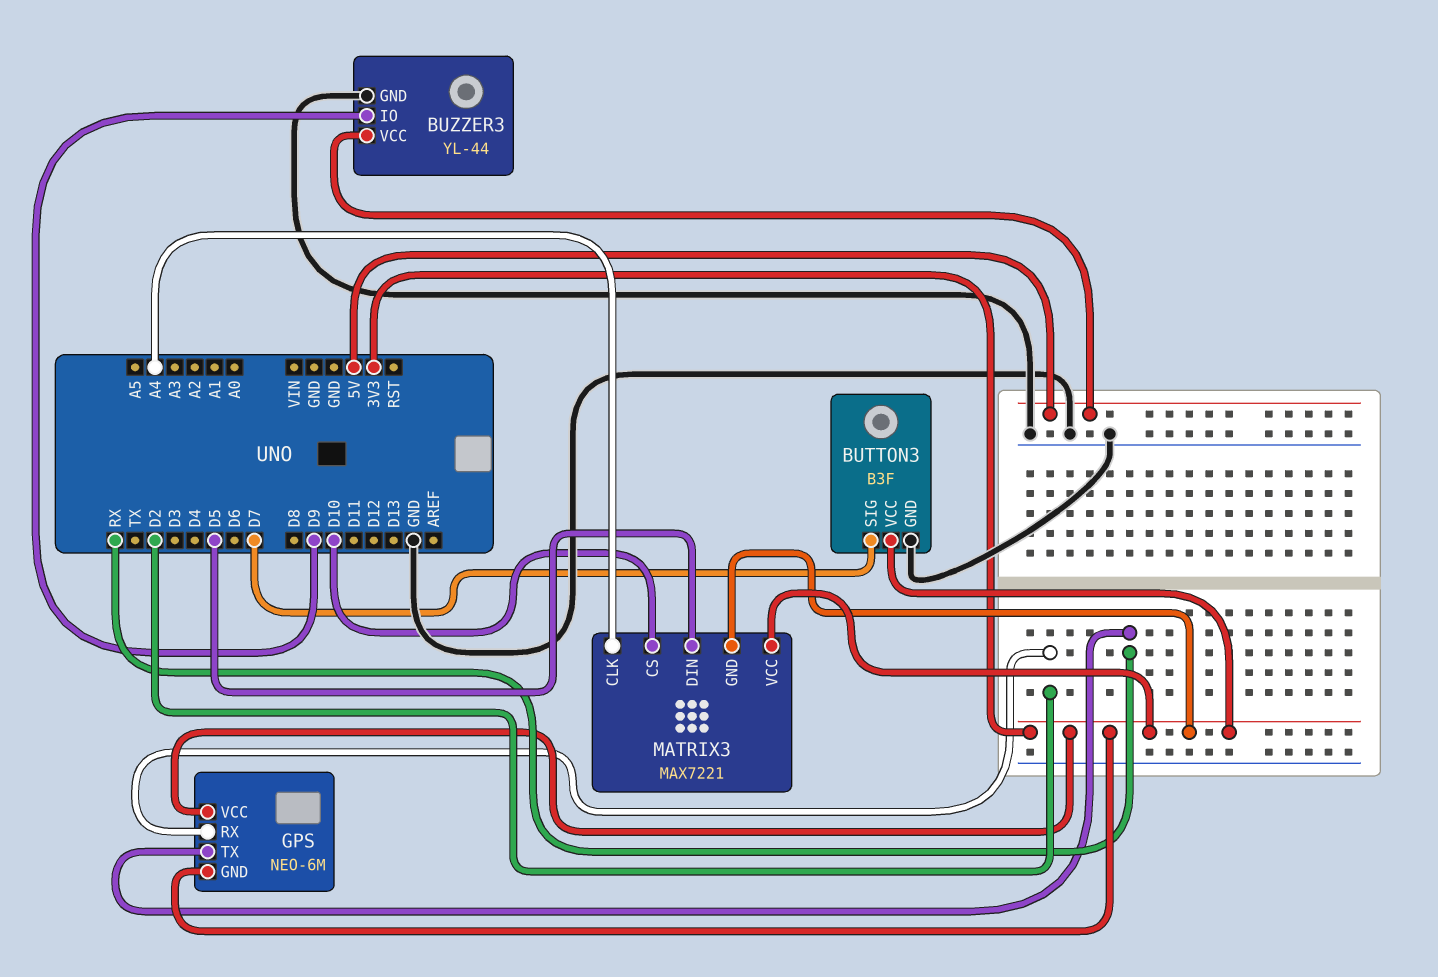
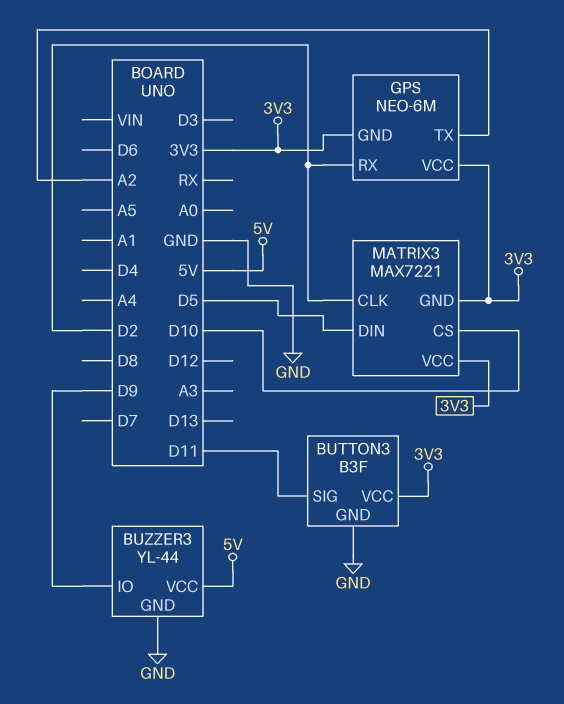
BUTTON3 pin SIG: D7 -> D11
GPS pin TX: RX -> A2
MATRIX3 pin CLK: A4 -> D2

